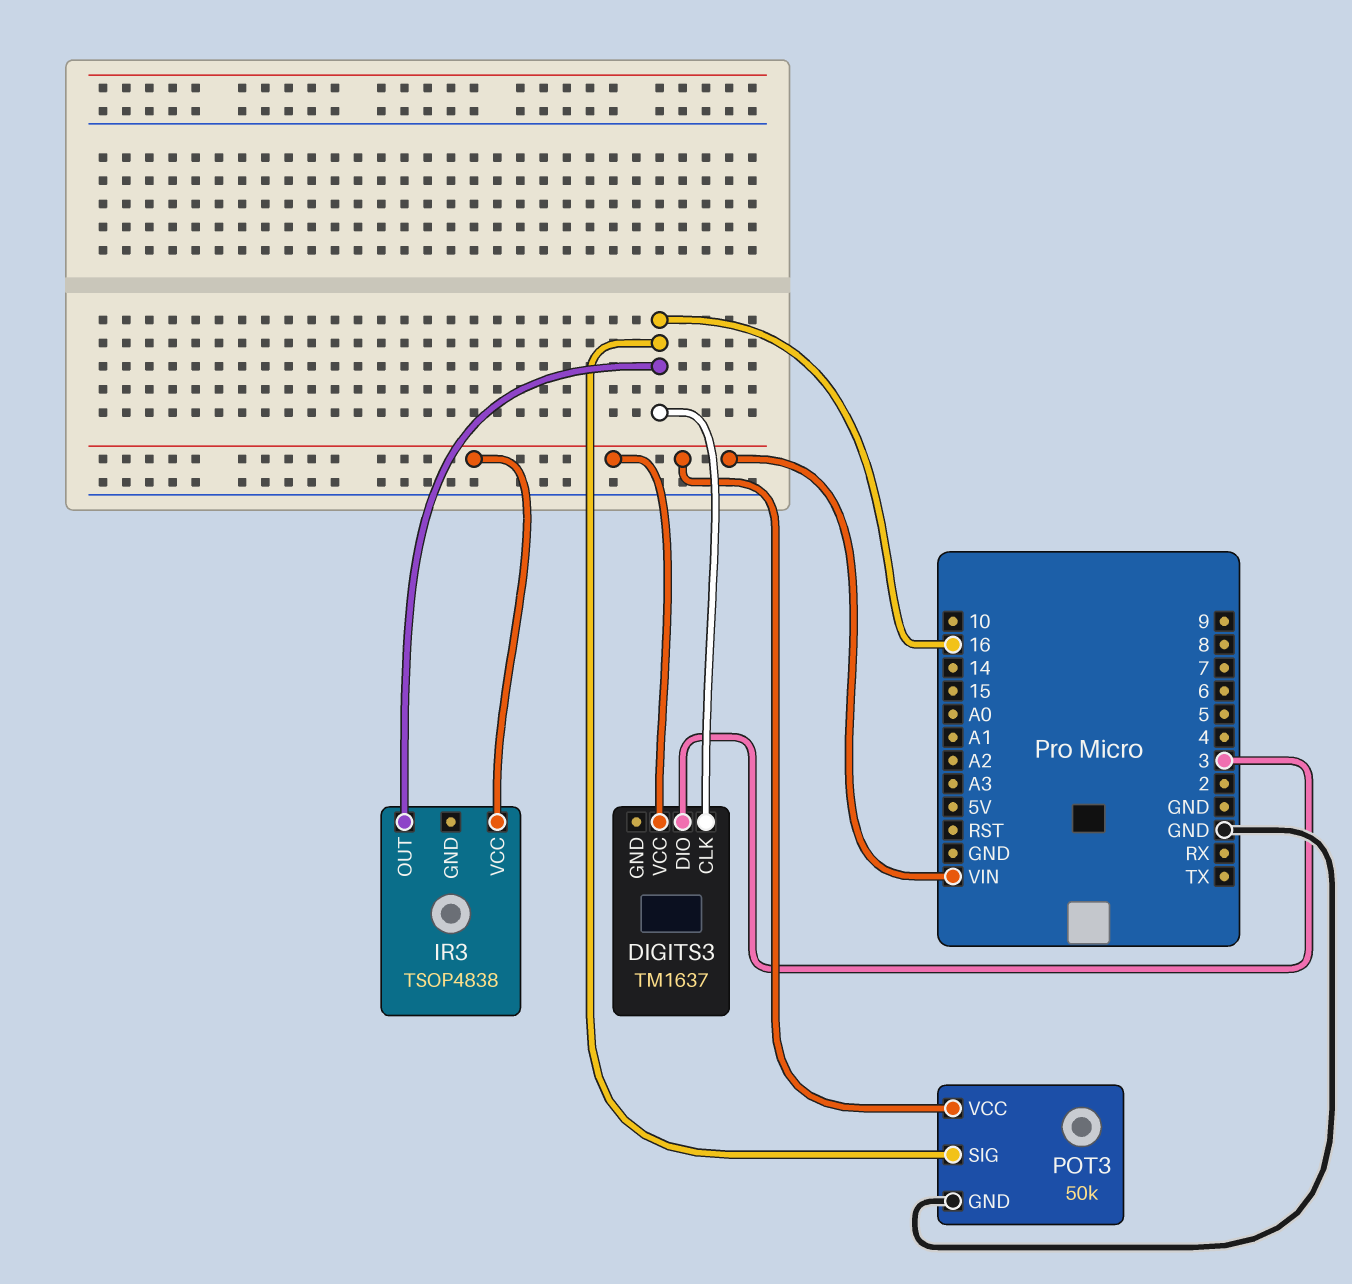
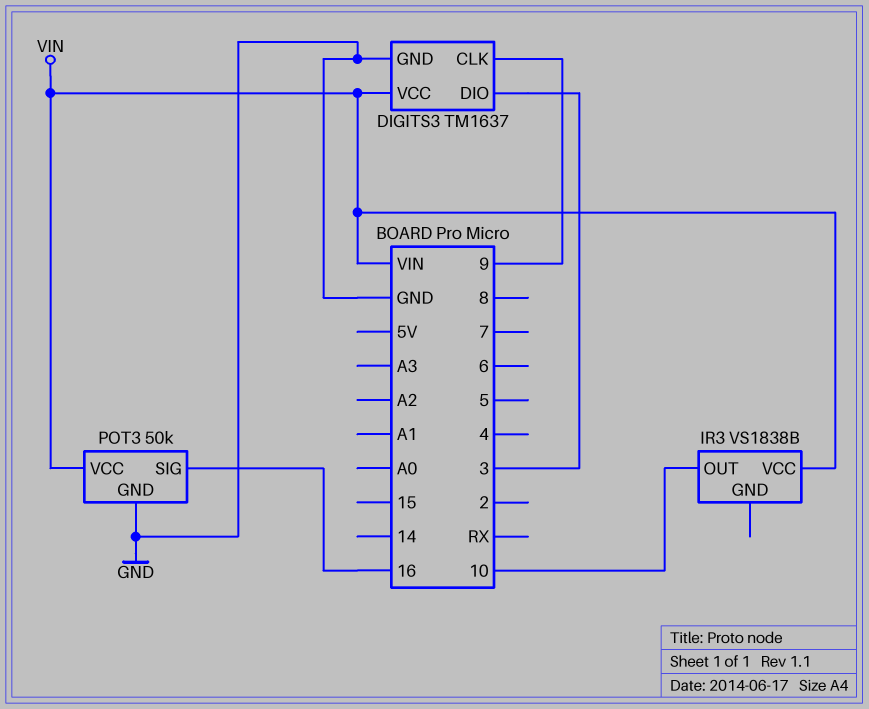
DIGITS3 pin CLK: 16 -> 9
DIGITS3 pin GND: none -> GND
IR3: TSOP4838 -> VS1838B
IR3 pin OUT: 16 -> 10

